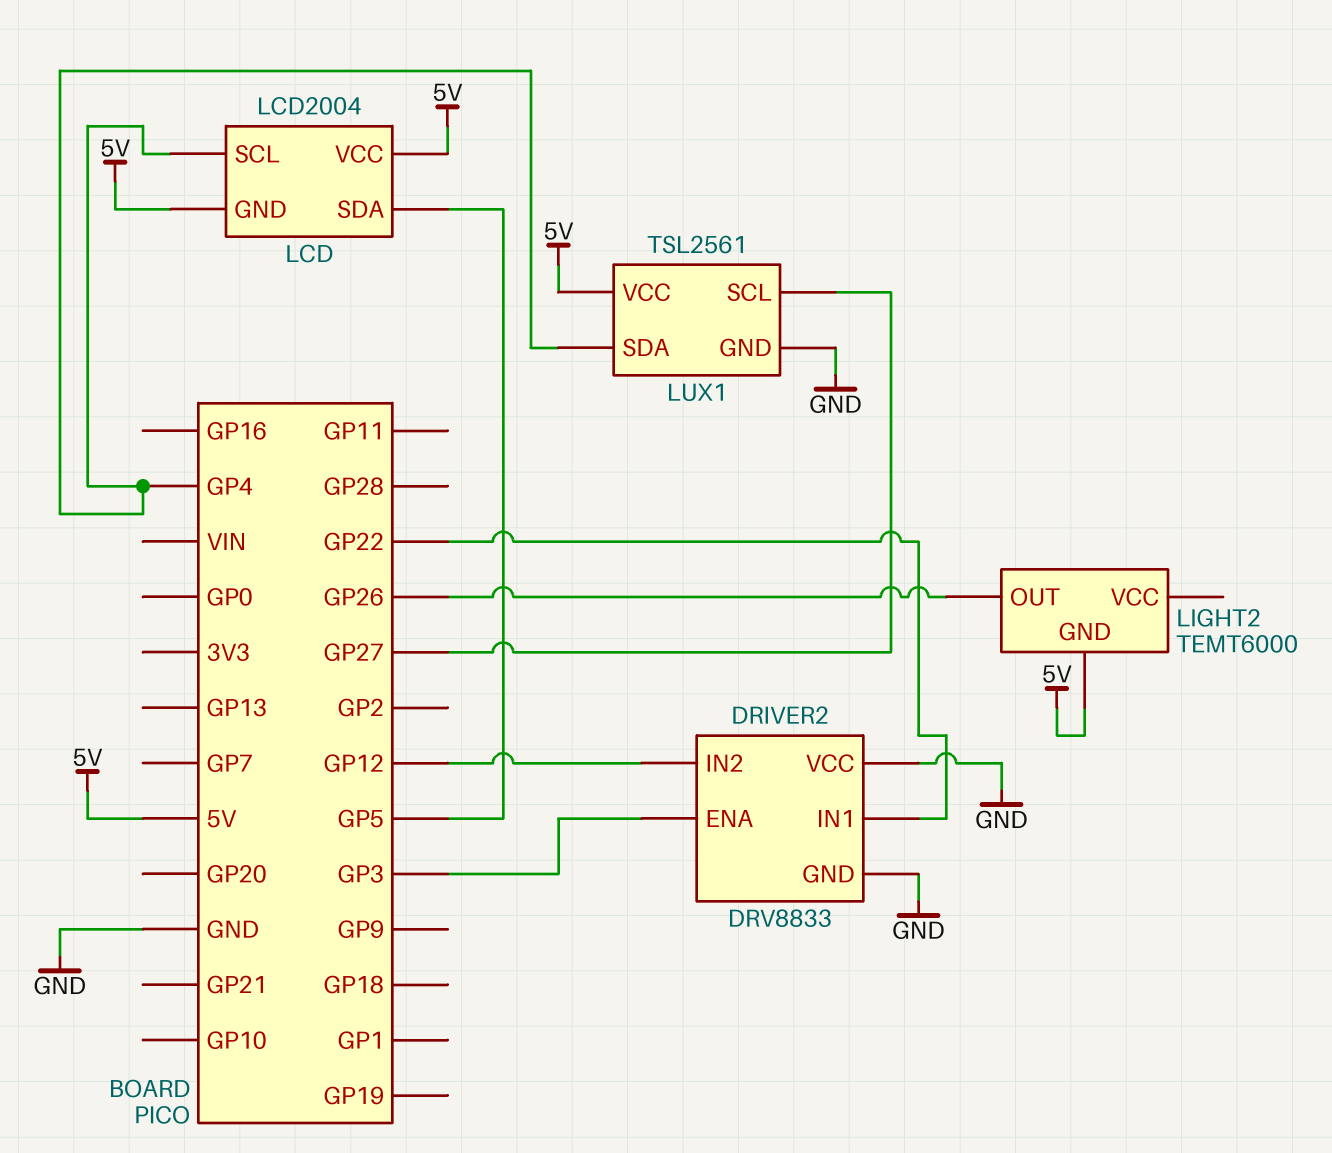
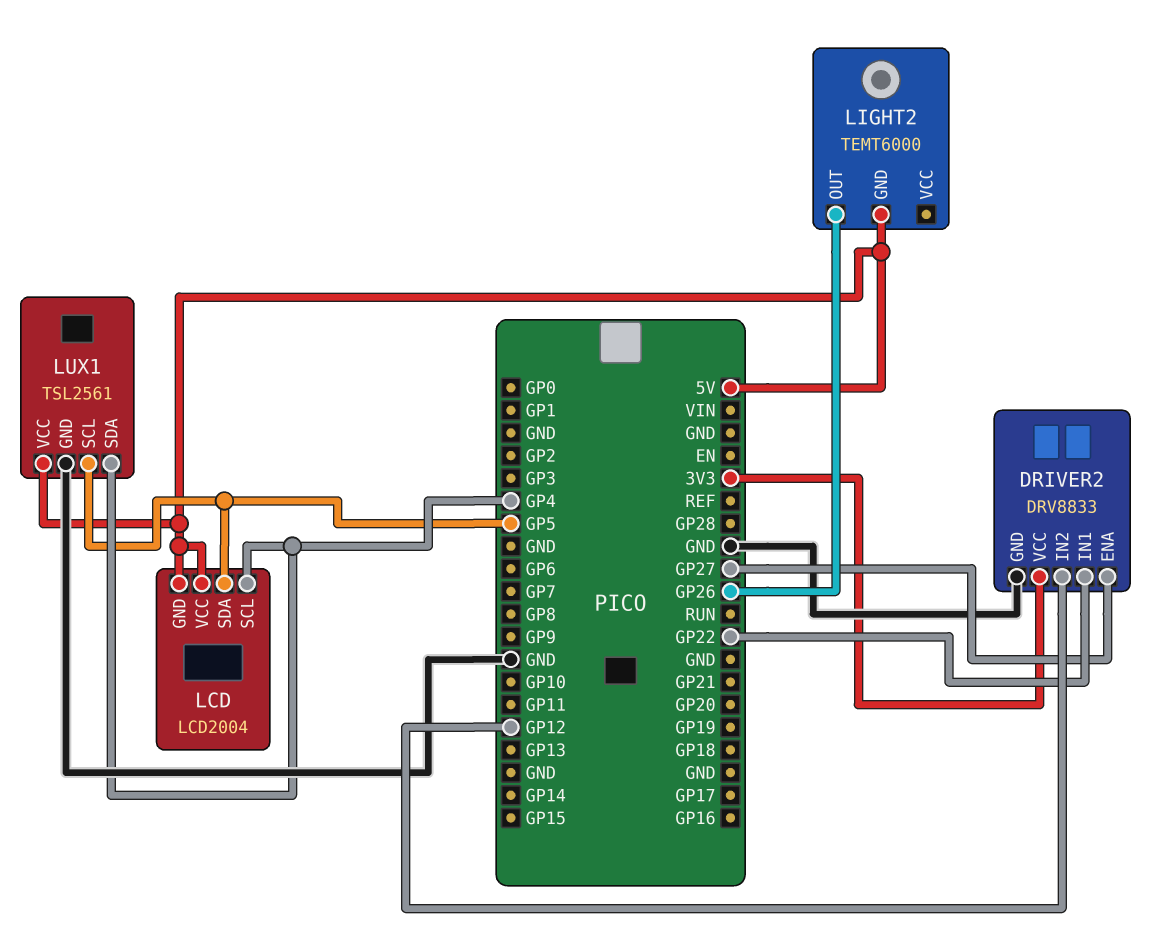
DRIVER2 pin ENA: GP3 -> GP27
DRIVER2 pin VCC: GND -> 3V3
LUX1 pin SCL: GP27 -> GP5

